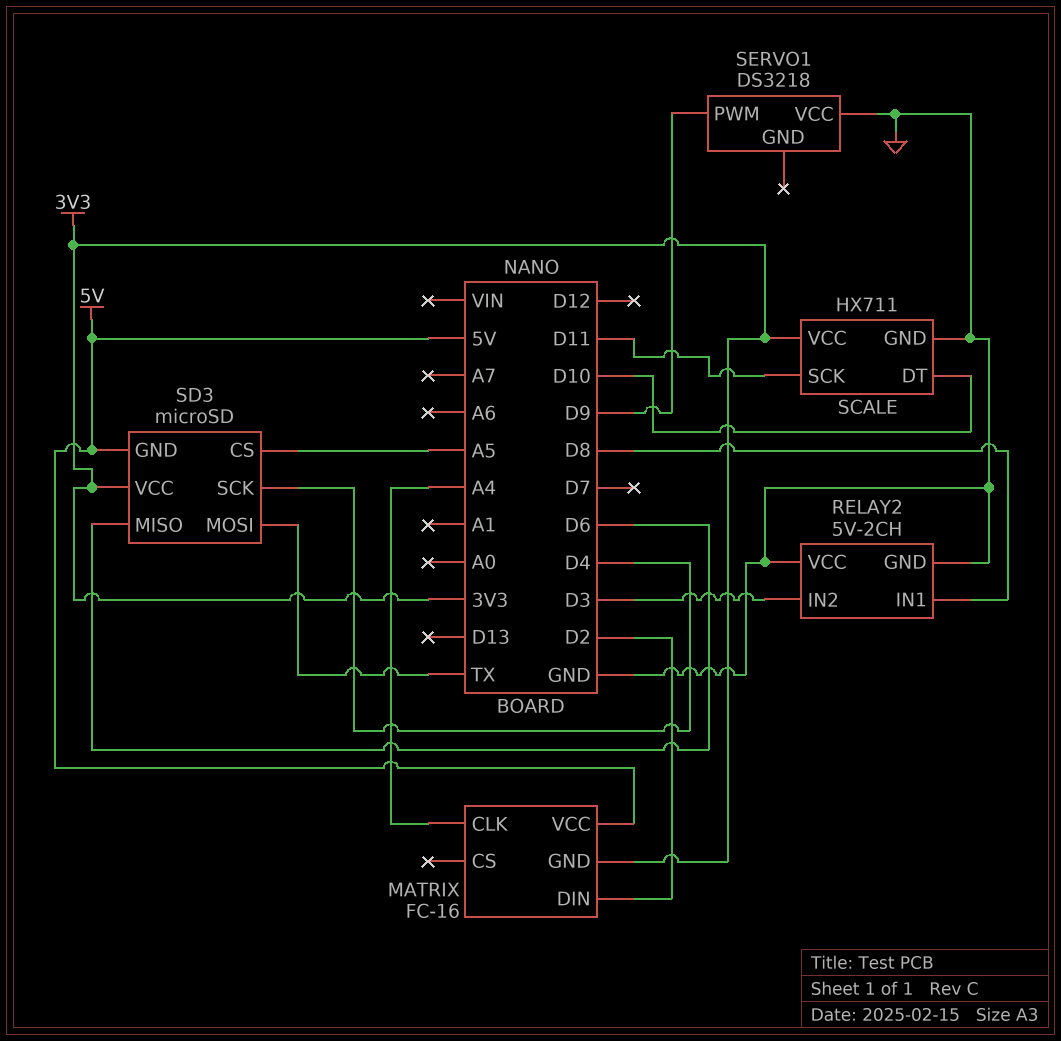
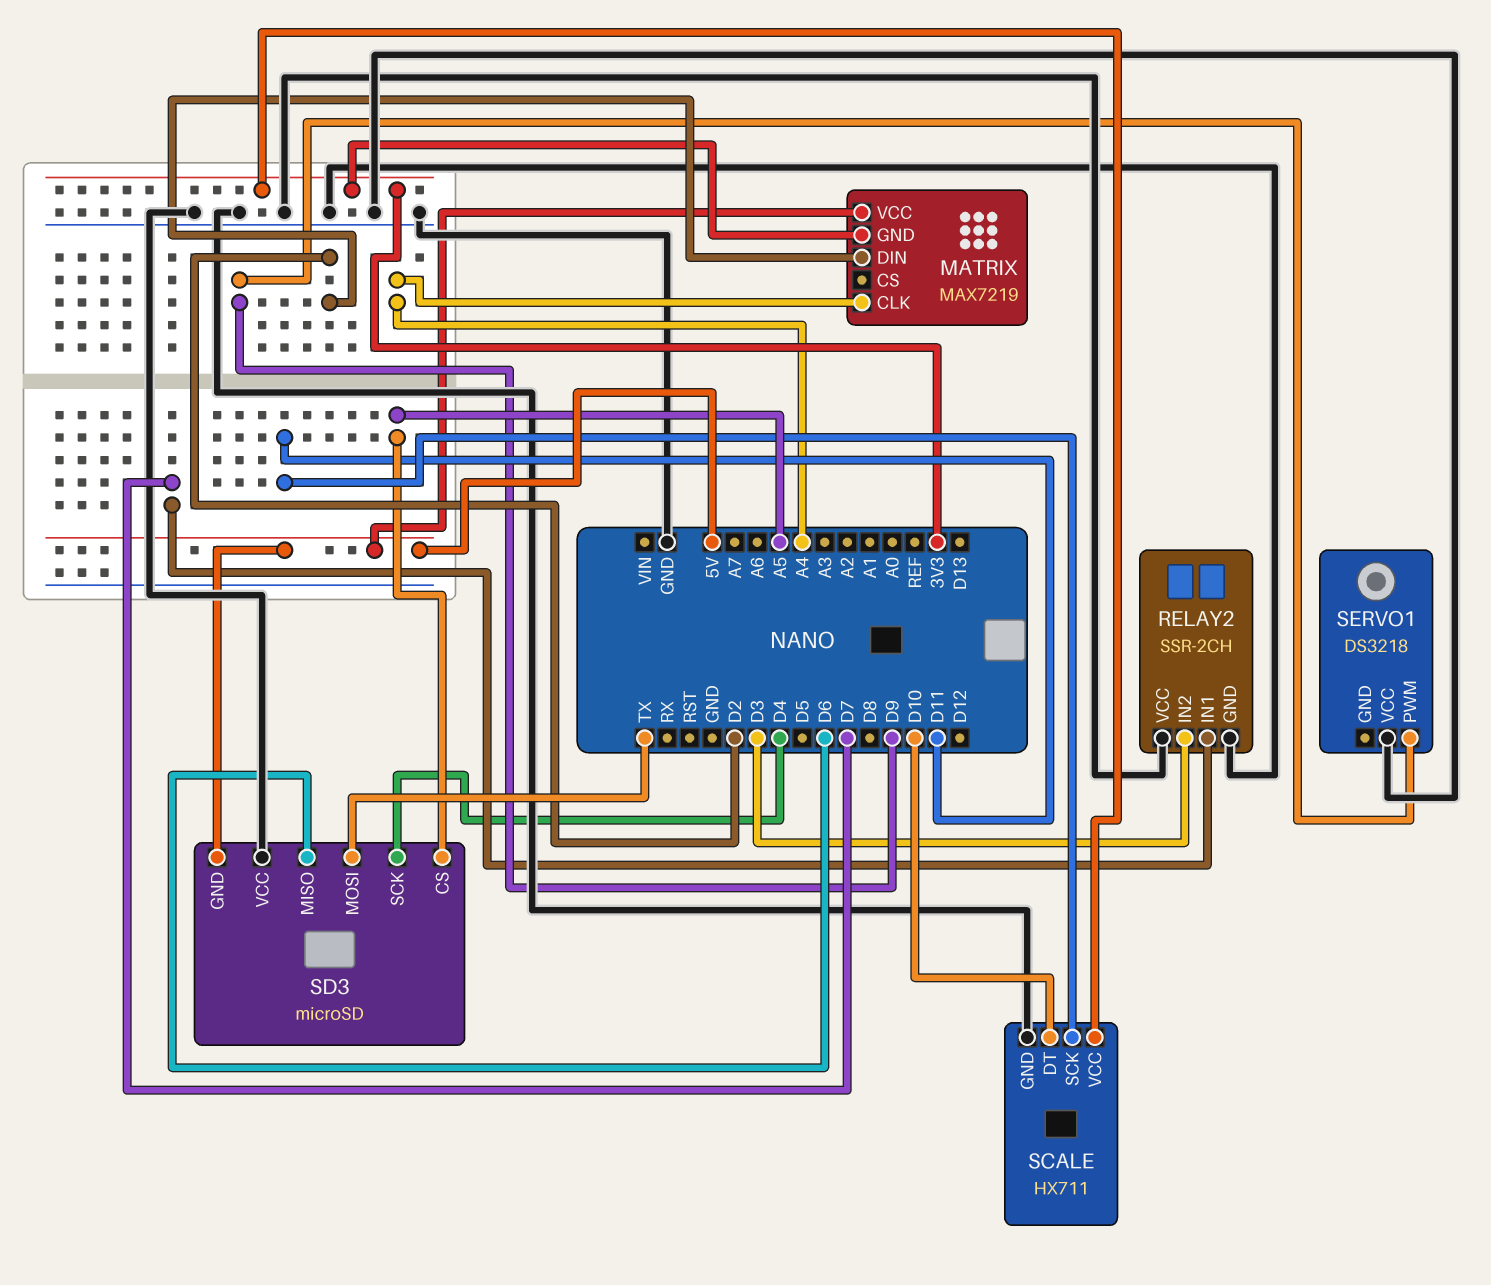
MATRIX: FC-16 -> MAX7219
RELAY2: 5V-2CH -> SSR-2CH
RELAY2 pin IN1: D8 -> D7
SD3 pin VCC: 3V3 -> GND

